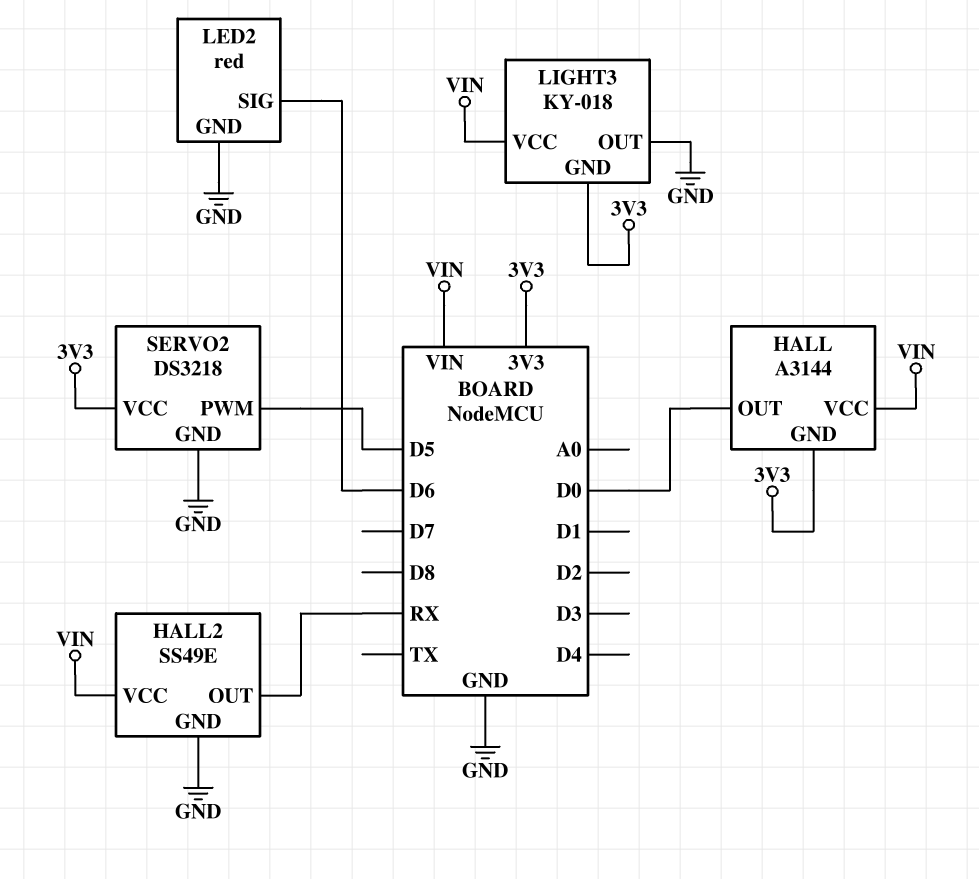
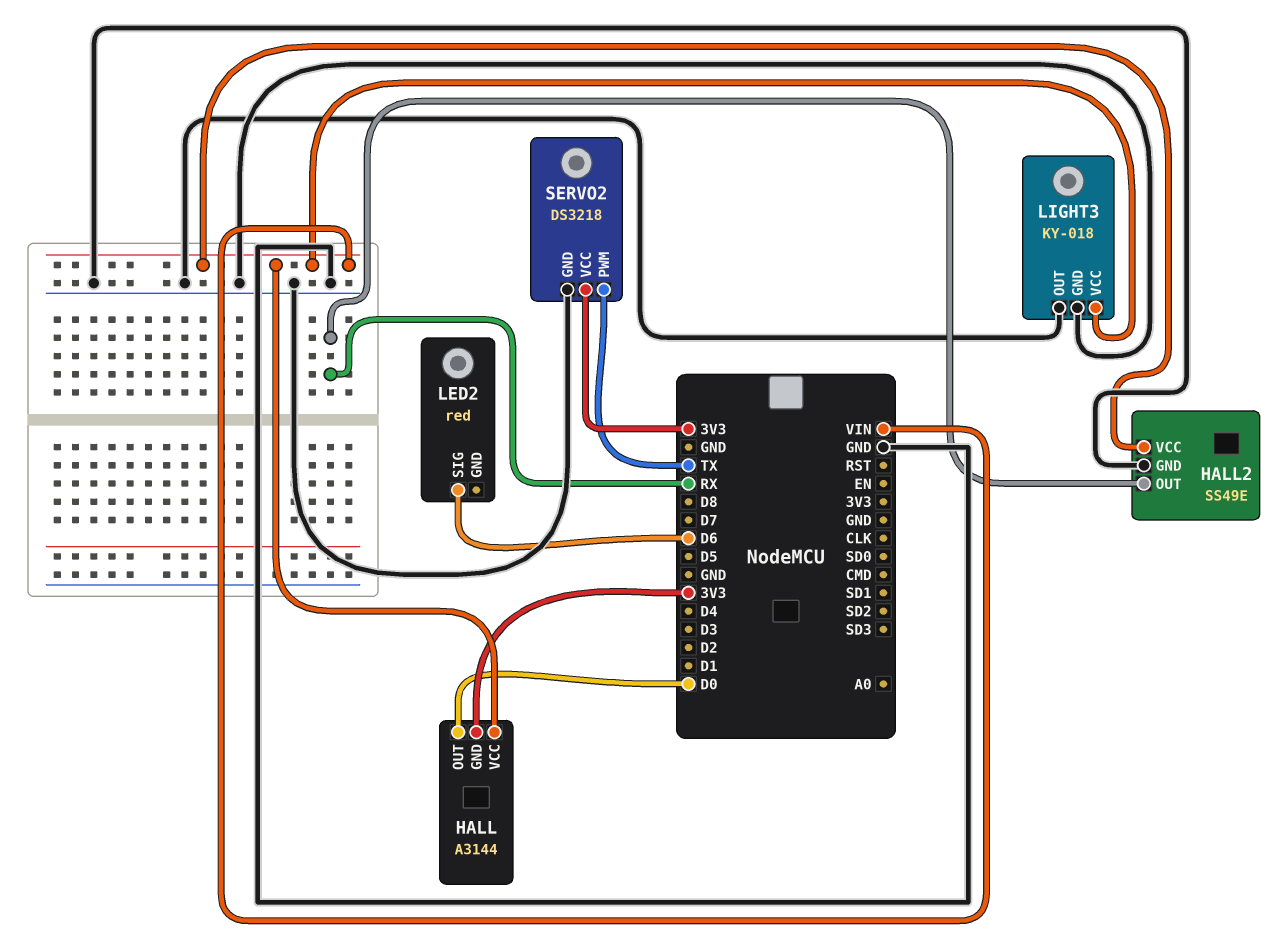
LED2 pin GND: GND -> none
LIGHT3 pin GND: 3V3 -> GND
SERVO2 pin PWM: D5 -> TX

